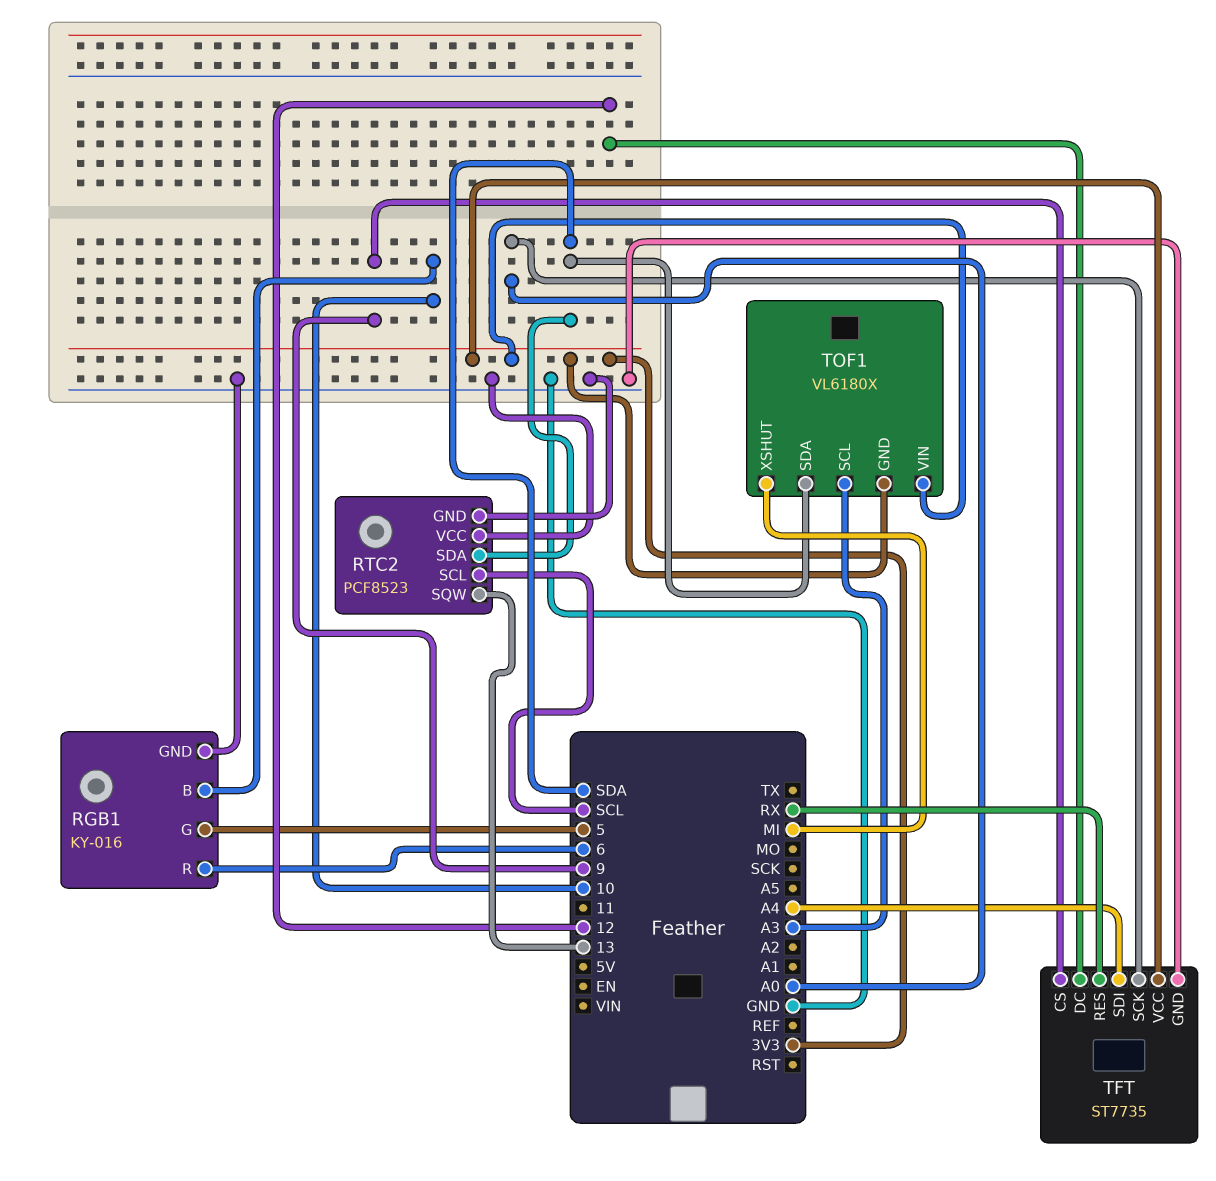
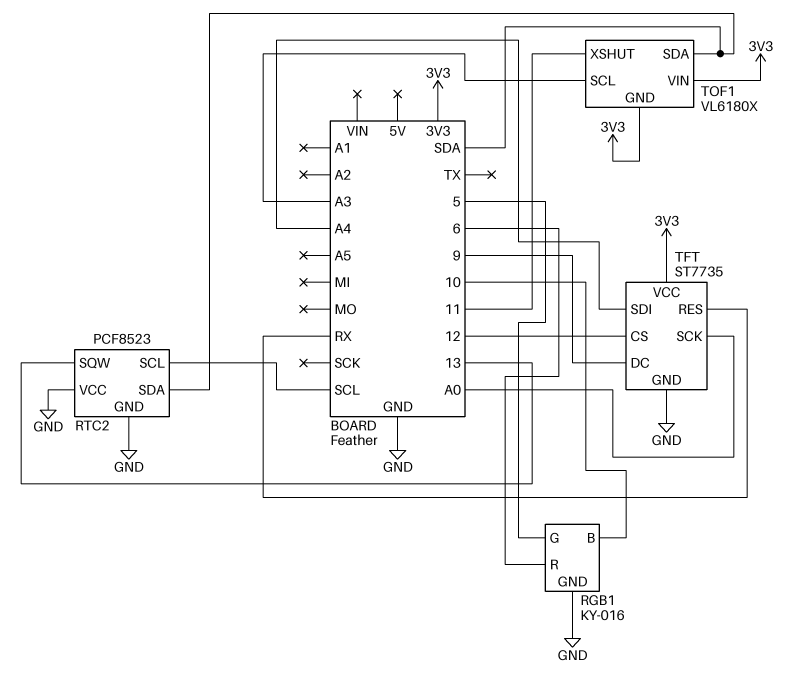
TFT pin CS: 9 -> 12
TFT pin DC: 12 -> 9
TOF1 pin XSHUT: MI -> 11

